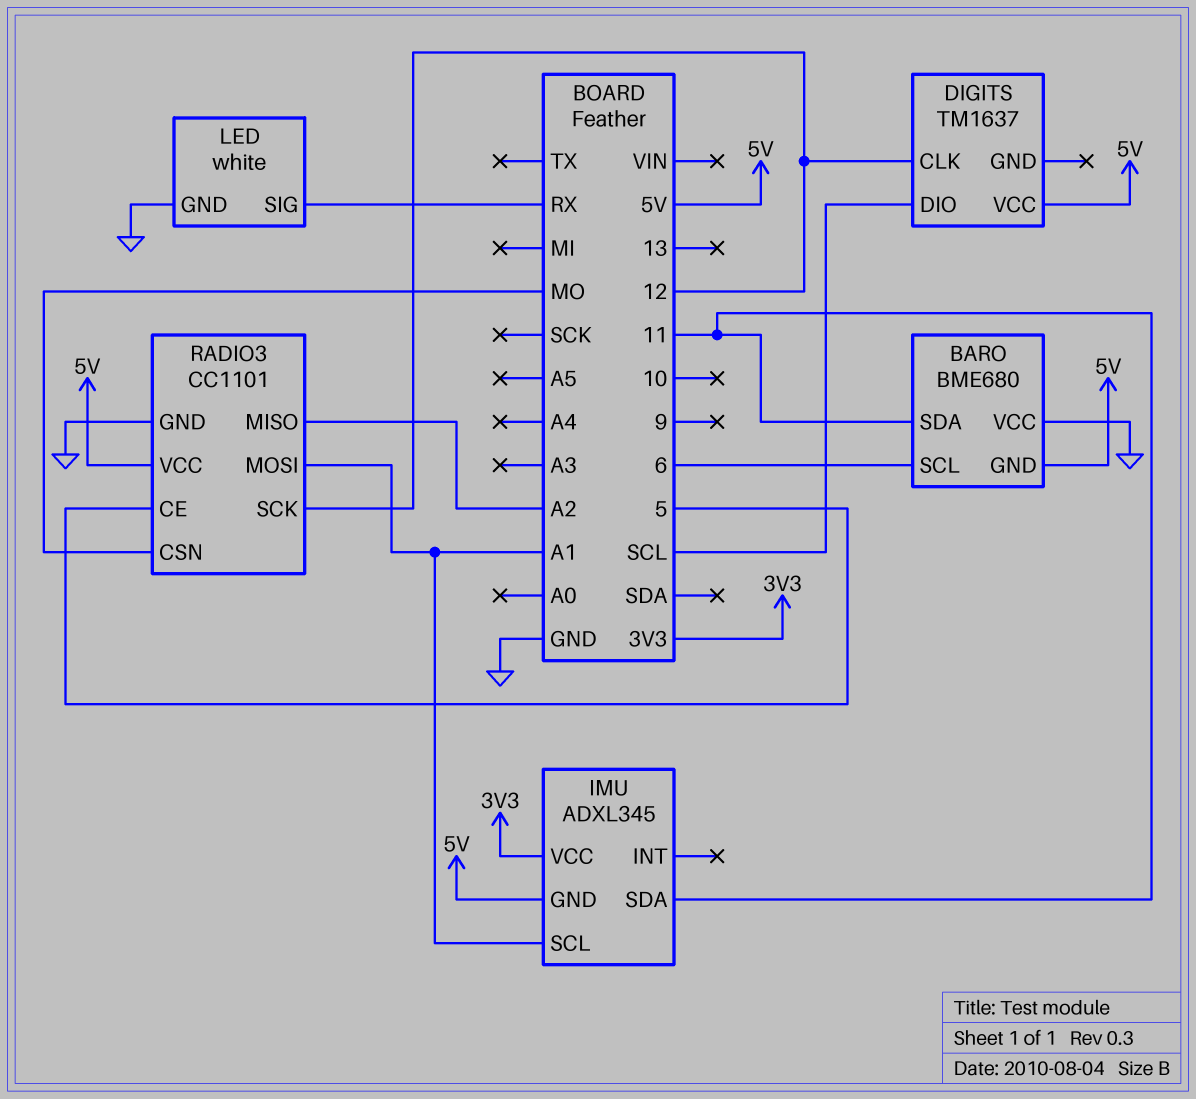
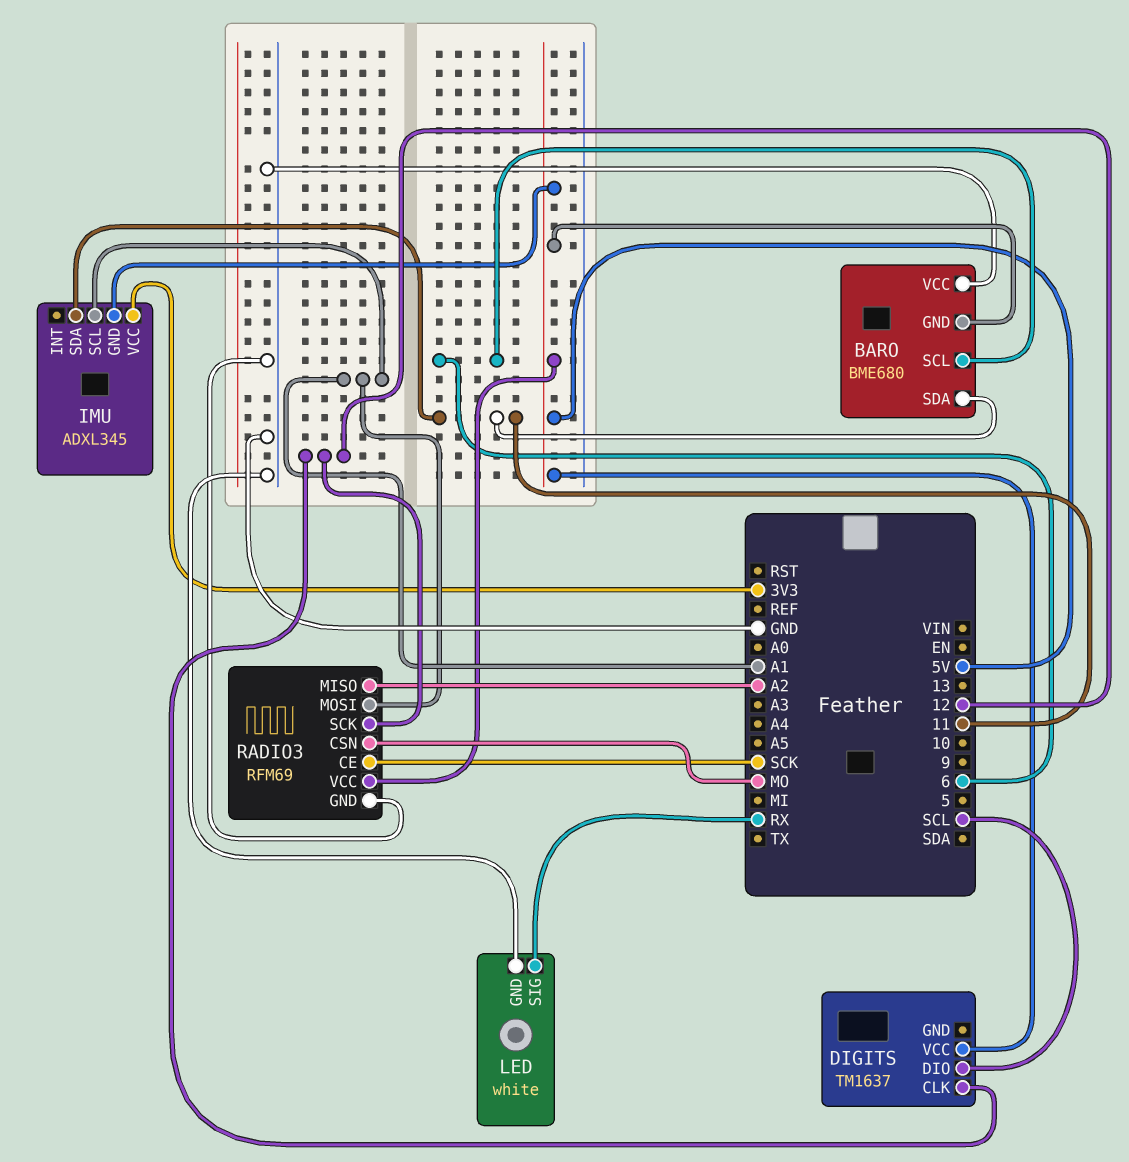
RADIO3: CC1101 -> RFM69
RADIO3 pin CE: 5 -> SCK

